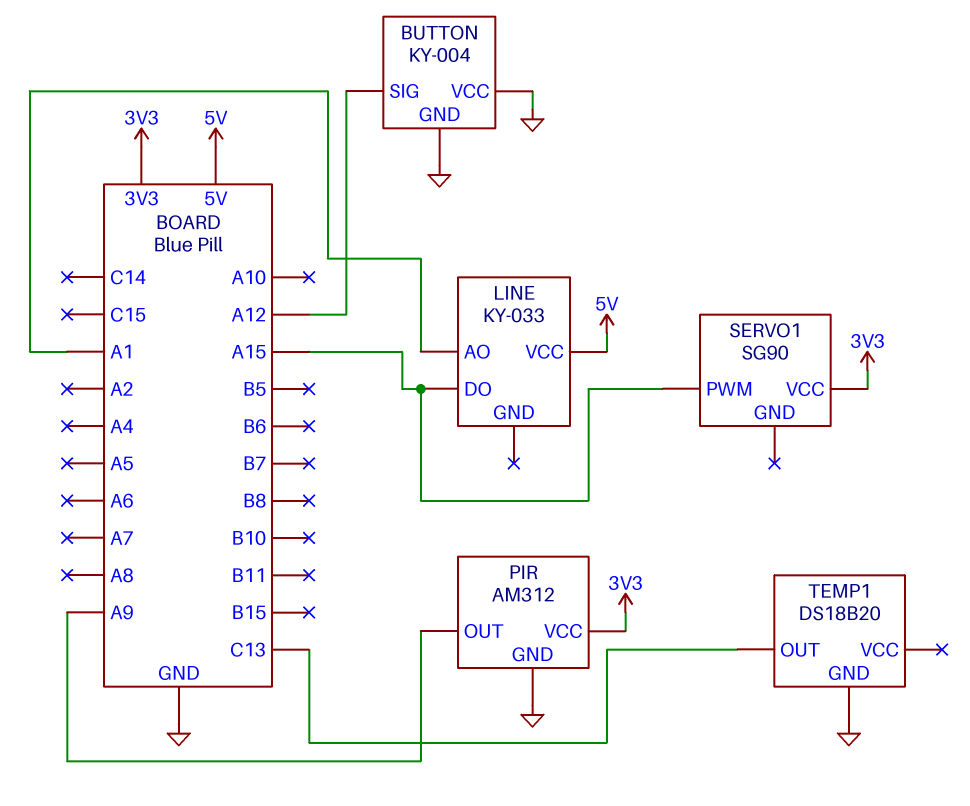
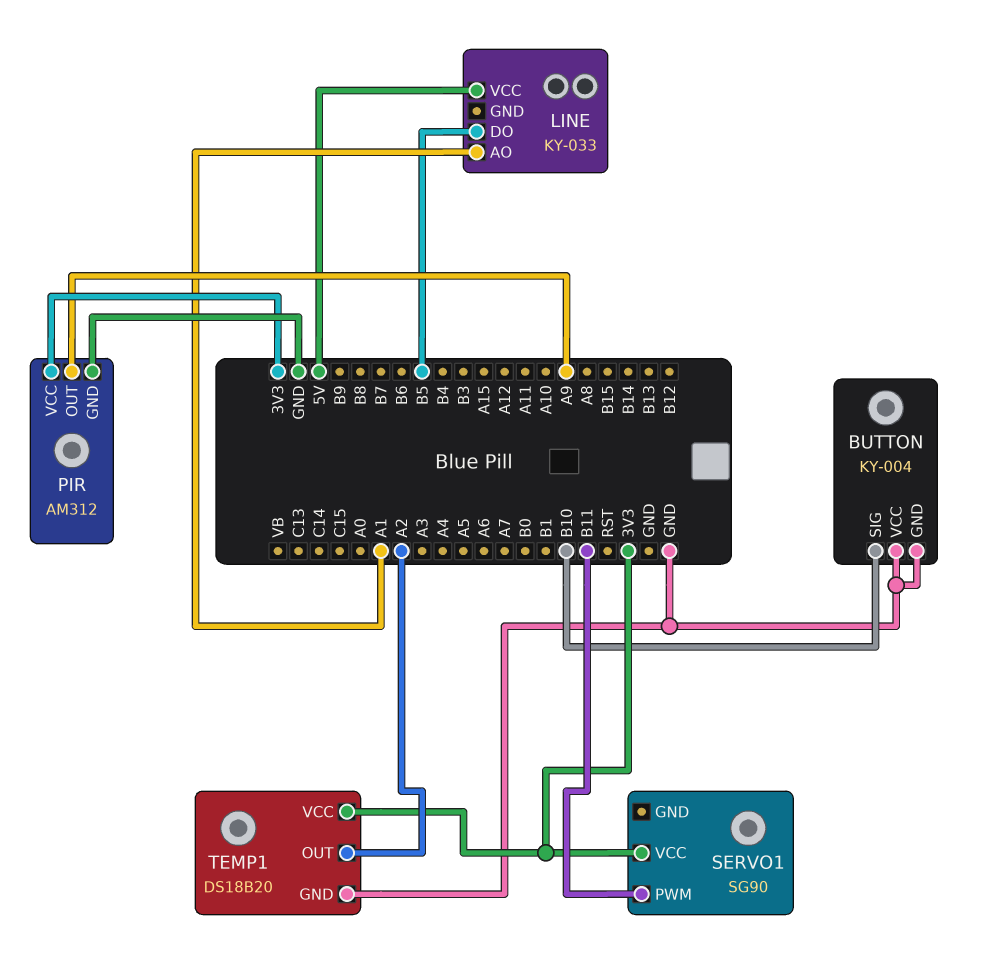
BUTTON pin SIG: A12 -> B10
LINE pin DO: A15 -> B5
SERVO1 pin PWM: A15 -> B11
TEMP1 pin OUT: C13 -> A2
TEMP1 pin VCC: none -> 3V3

